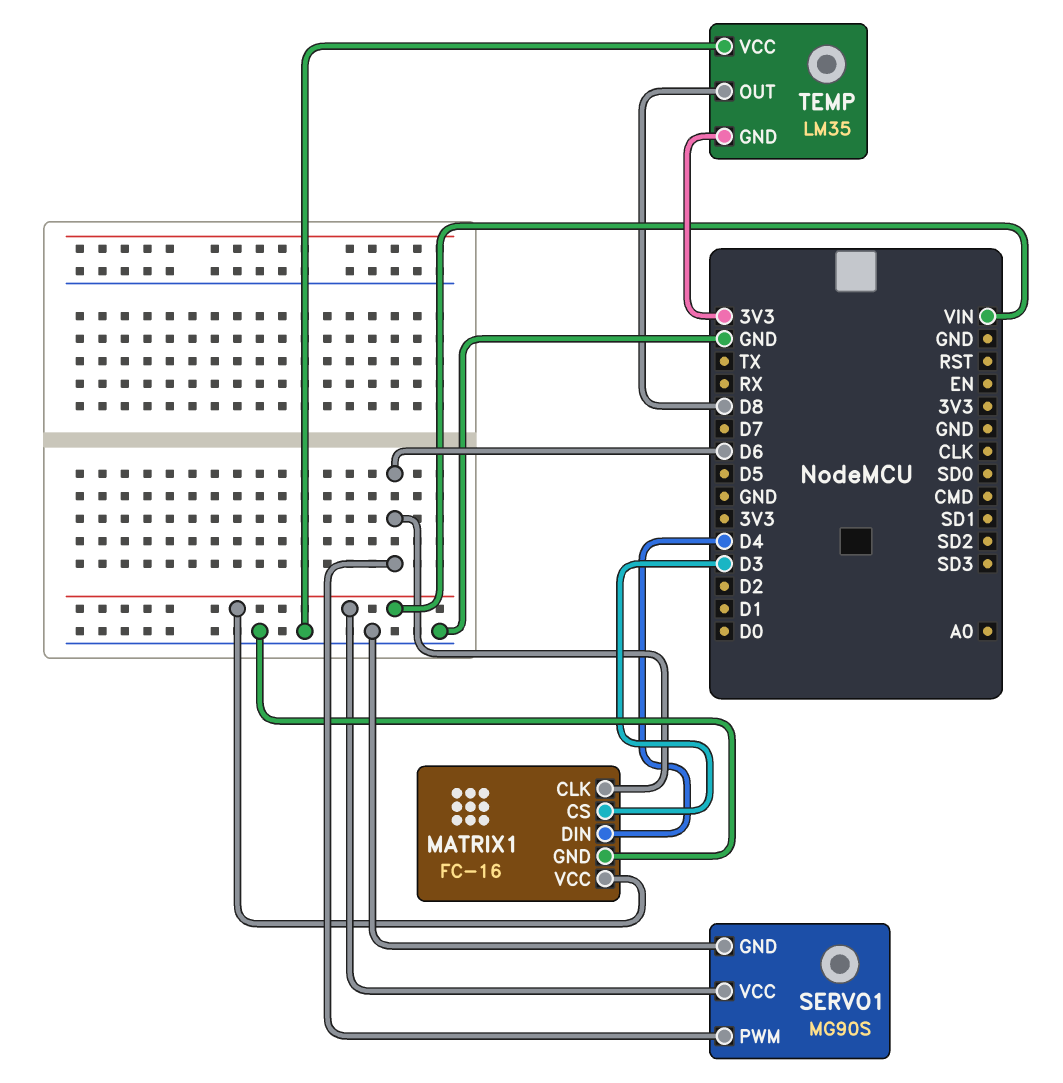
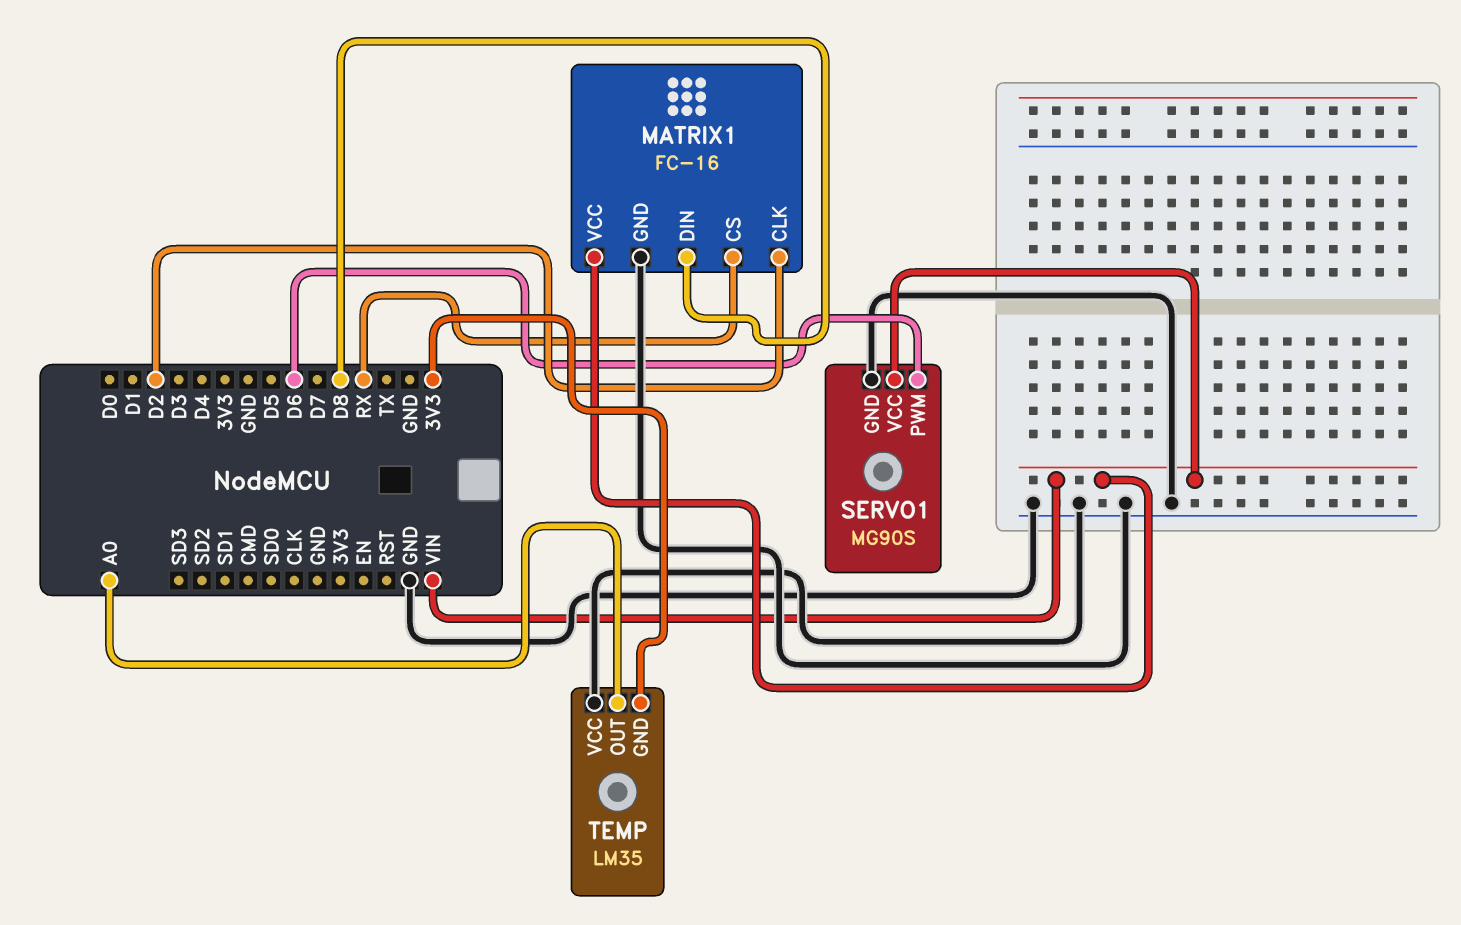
MATRIX1 pin CLK: D6 -> D2
MATRIX1 pin CS: D3 -> RX
MATRIX1 pin DIN: D4 -> D8
TEMP pin OUT: D8 -> A0

